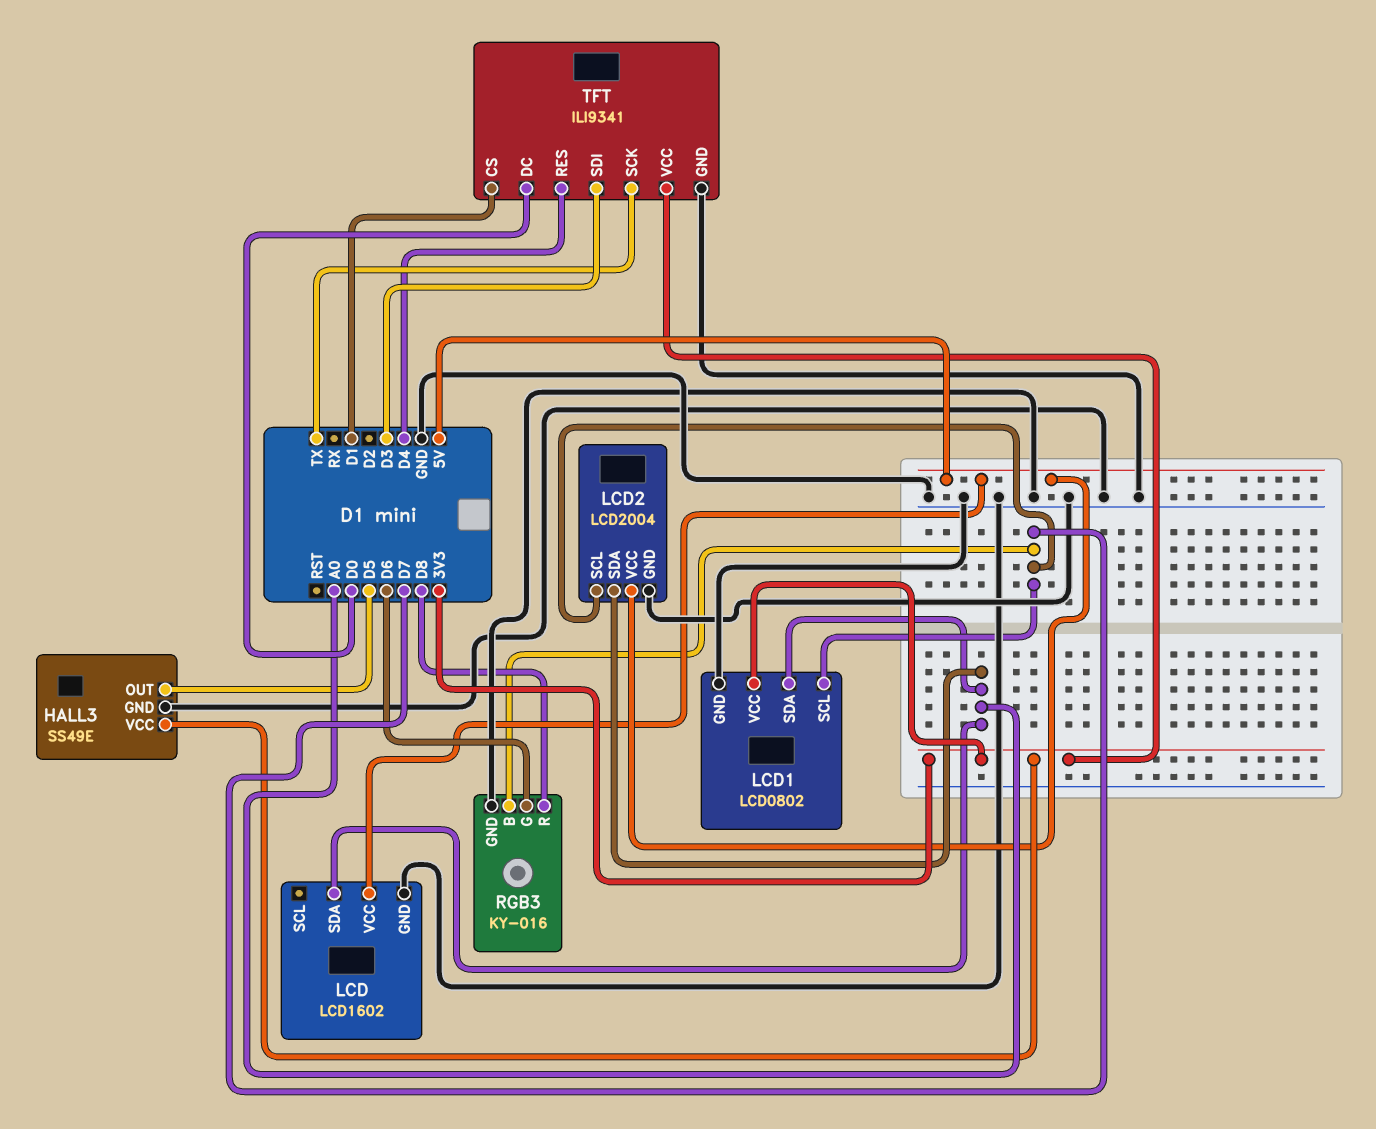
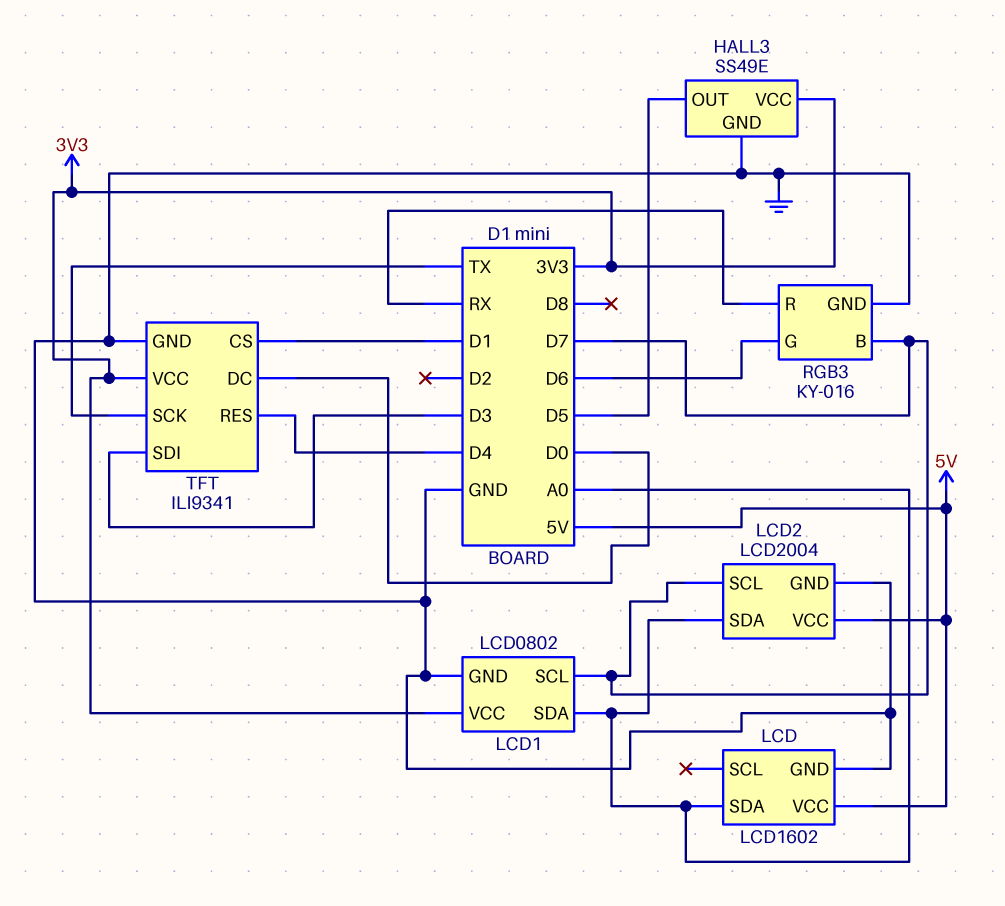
RGB3 pin R: D8 -> RX

